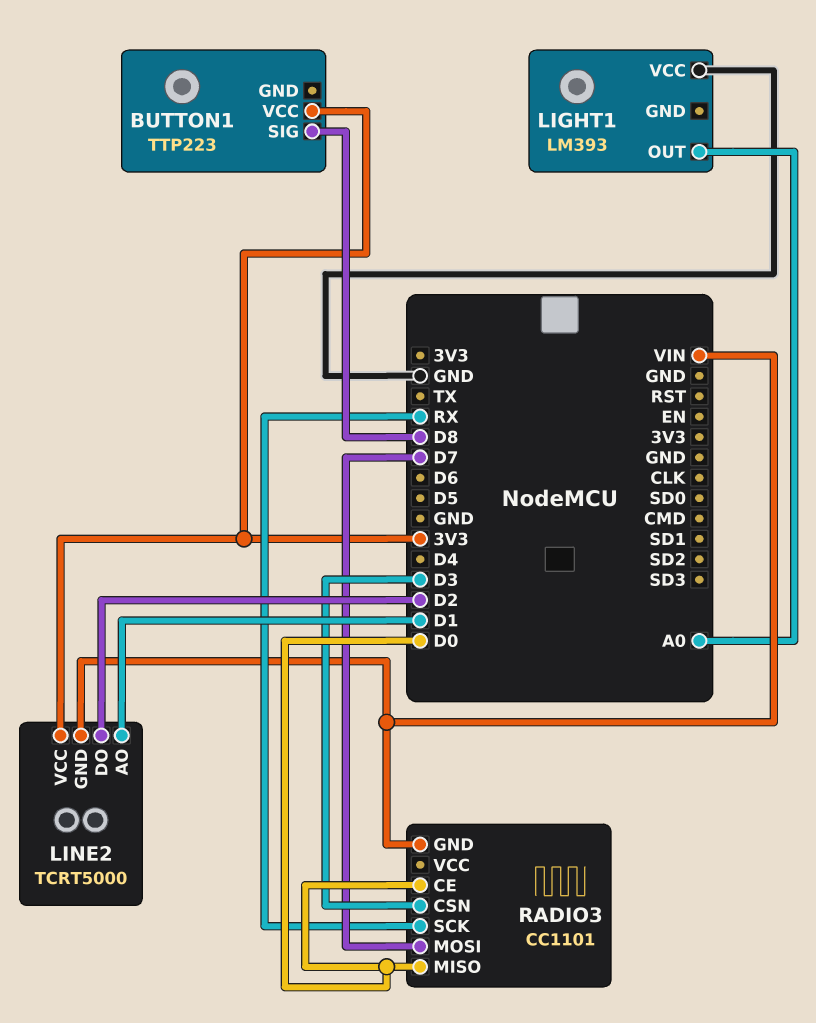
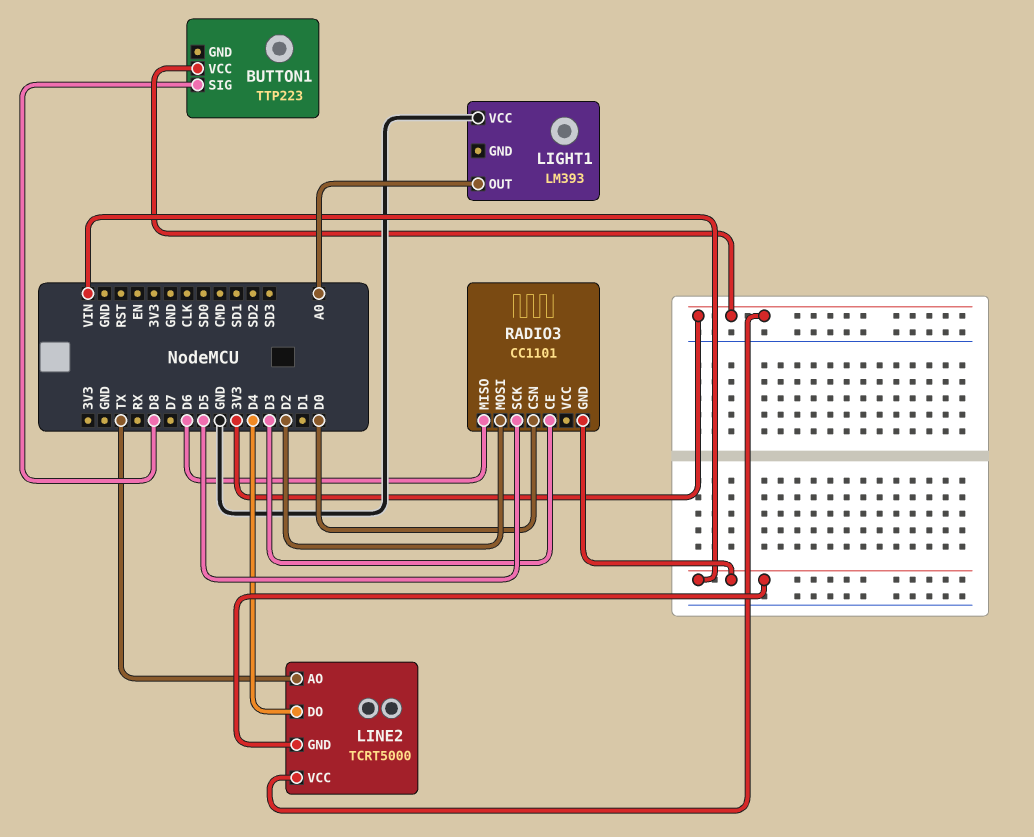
LINE2 pin AO: D1 -> TX
LINE2 pin DO: D2 -> D4
RADIO3 pin CE: D0 -> D3
RADIO3 pin CSN: D3 -> D0
RADIO3 pin MISO: D0 -> D6
RADIO3 pin MOSI: D7 -> D2
RADIO3 pin SCK: RX -> D5

